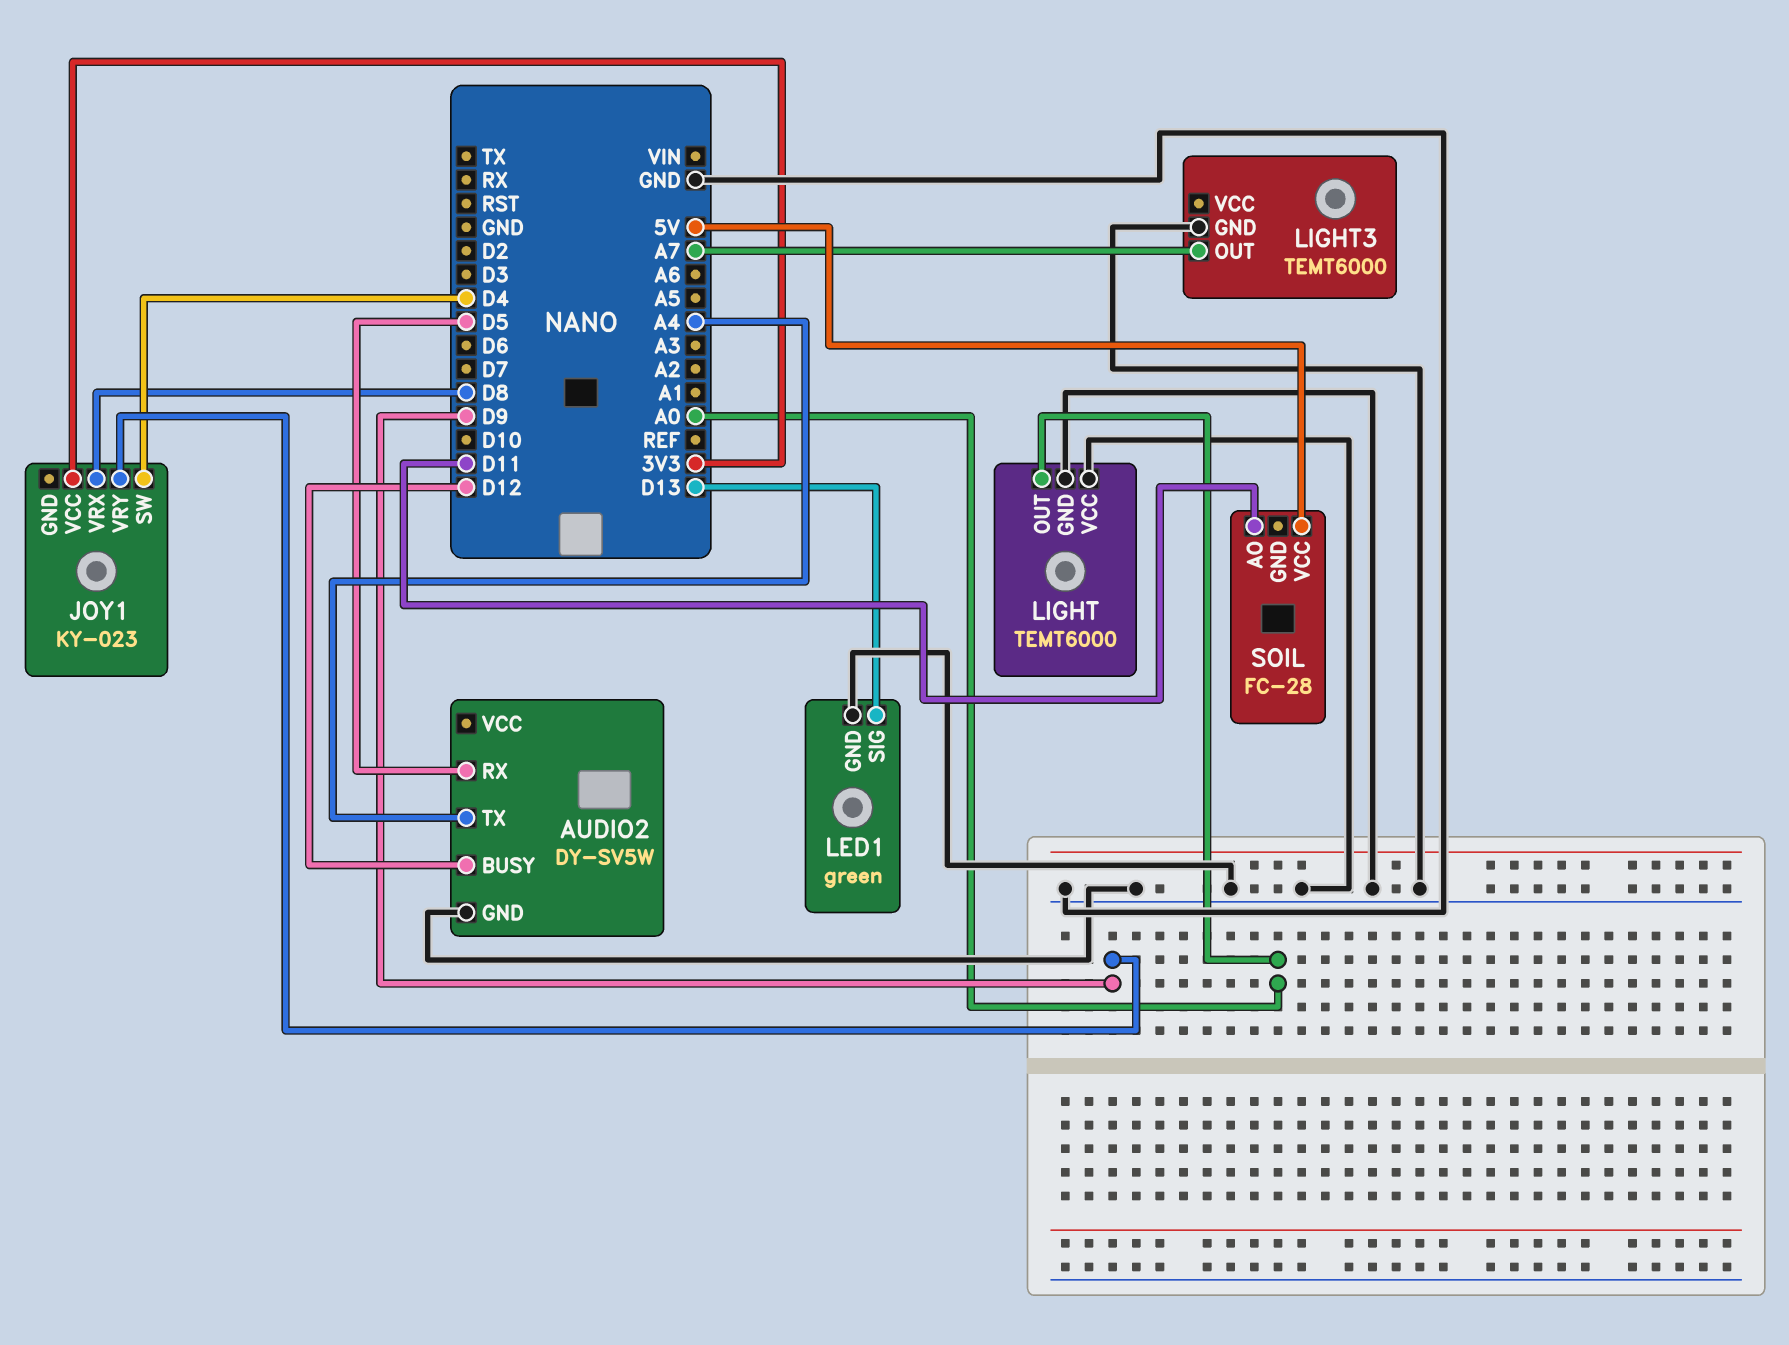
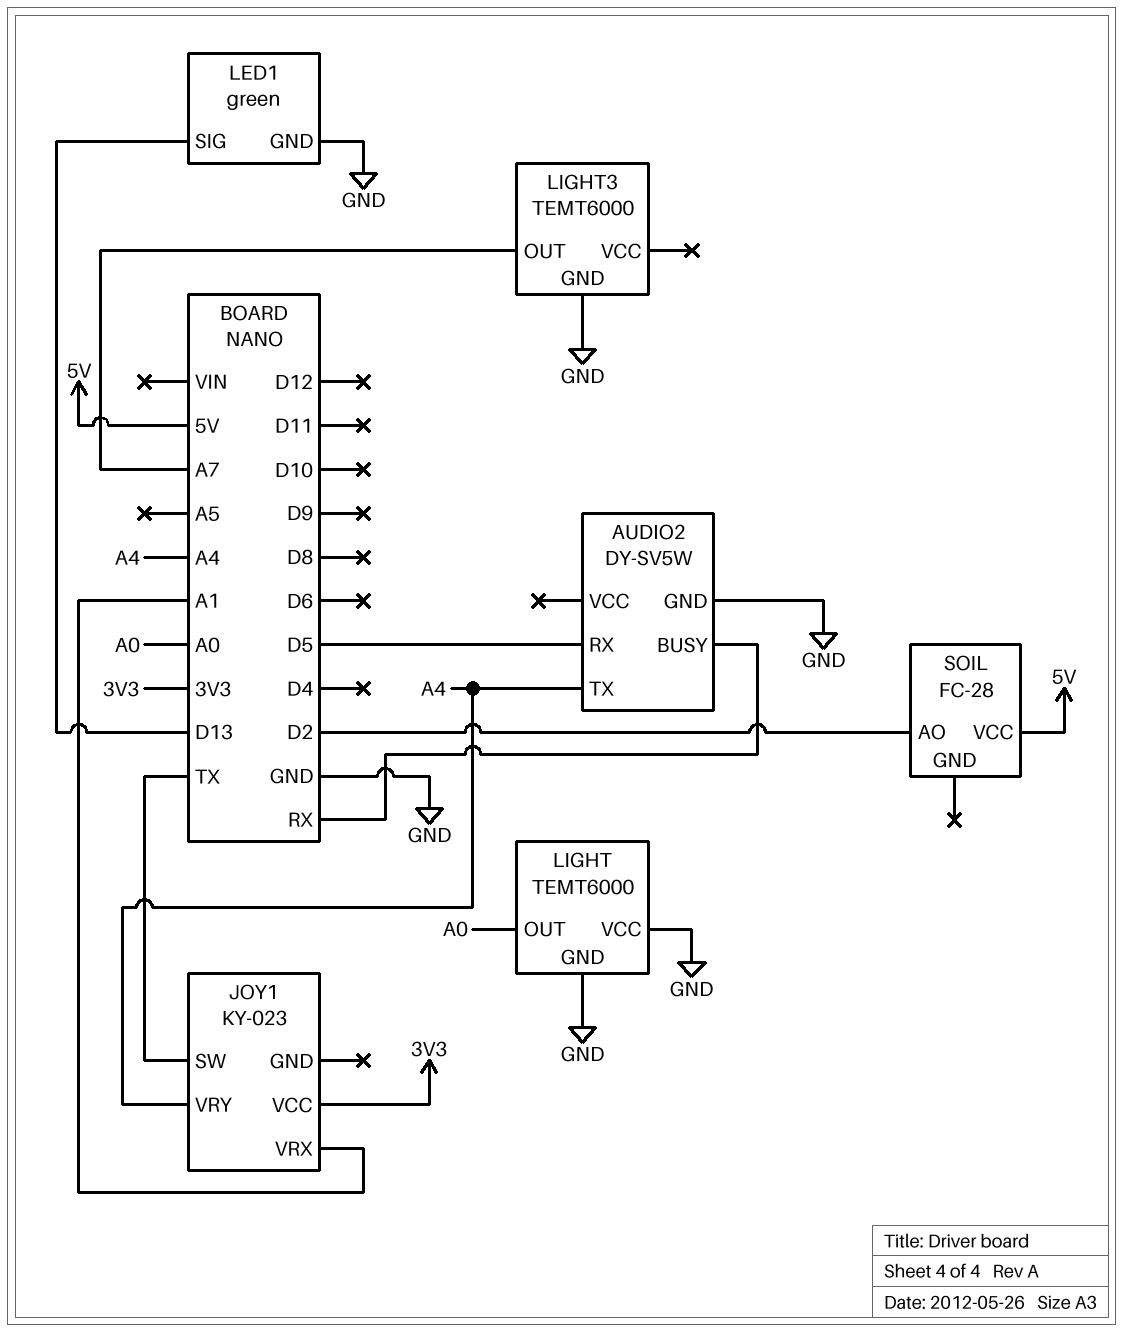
AUDIO2 pin BUSY: D12 -> RX
JOY1 pin SW: D4 -> TX
JOY1 pin VRX: D8 -> A1
JOY1 pin VRY: D9 -> A4
SOIL pin AO: D11 -> D2

